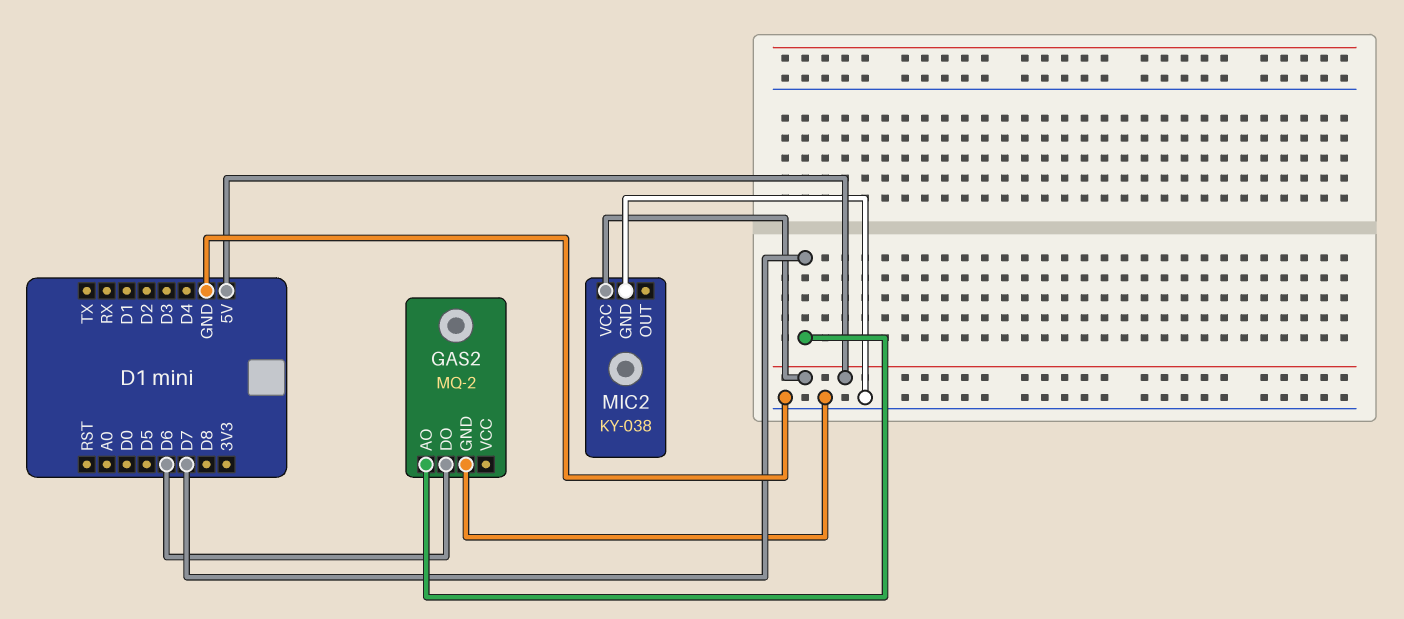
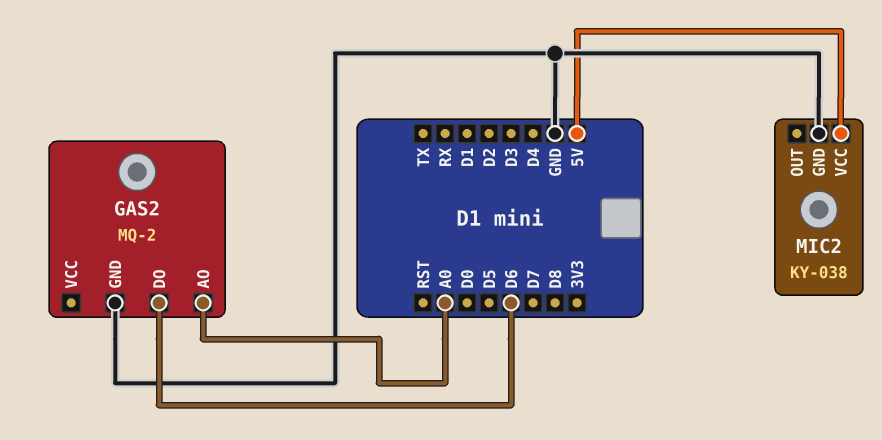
GAS2 pin AO: D7 -> A0

